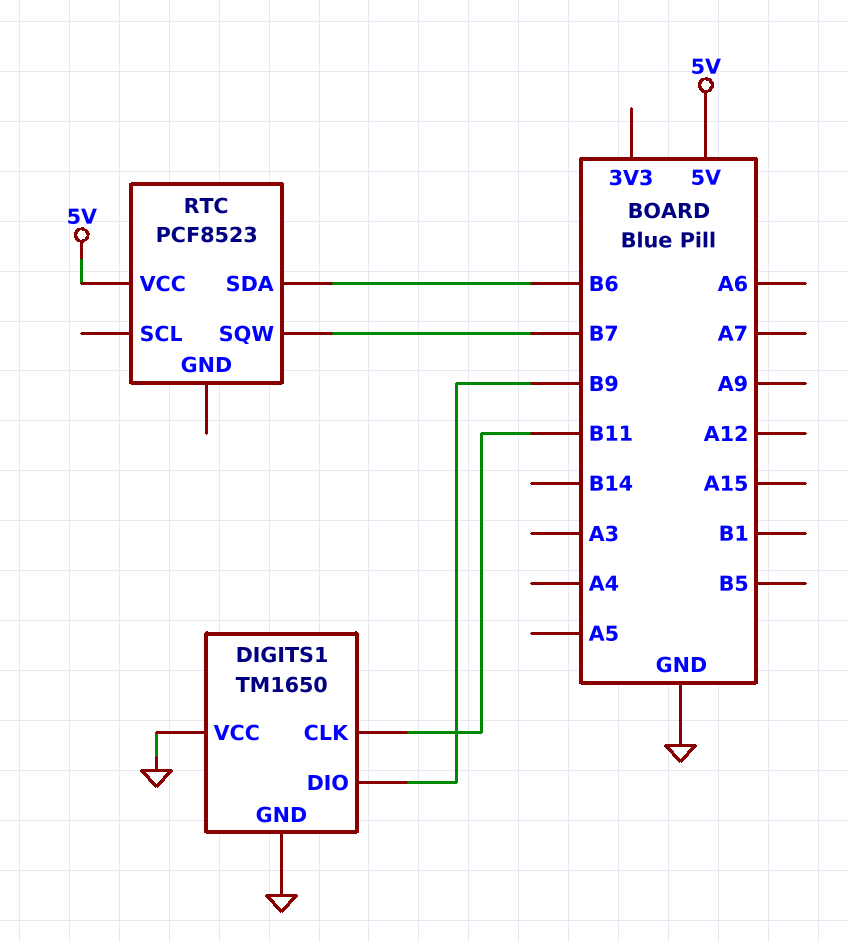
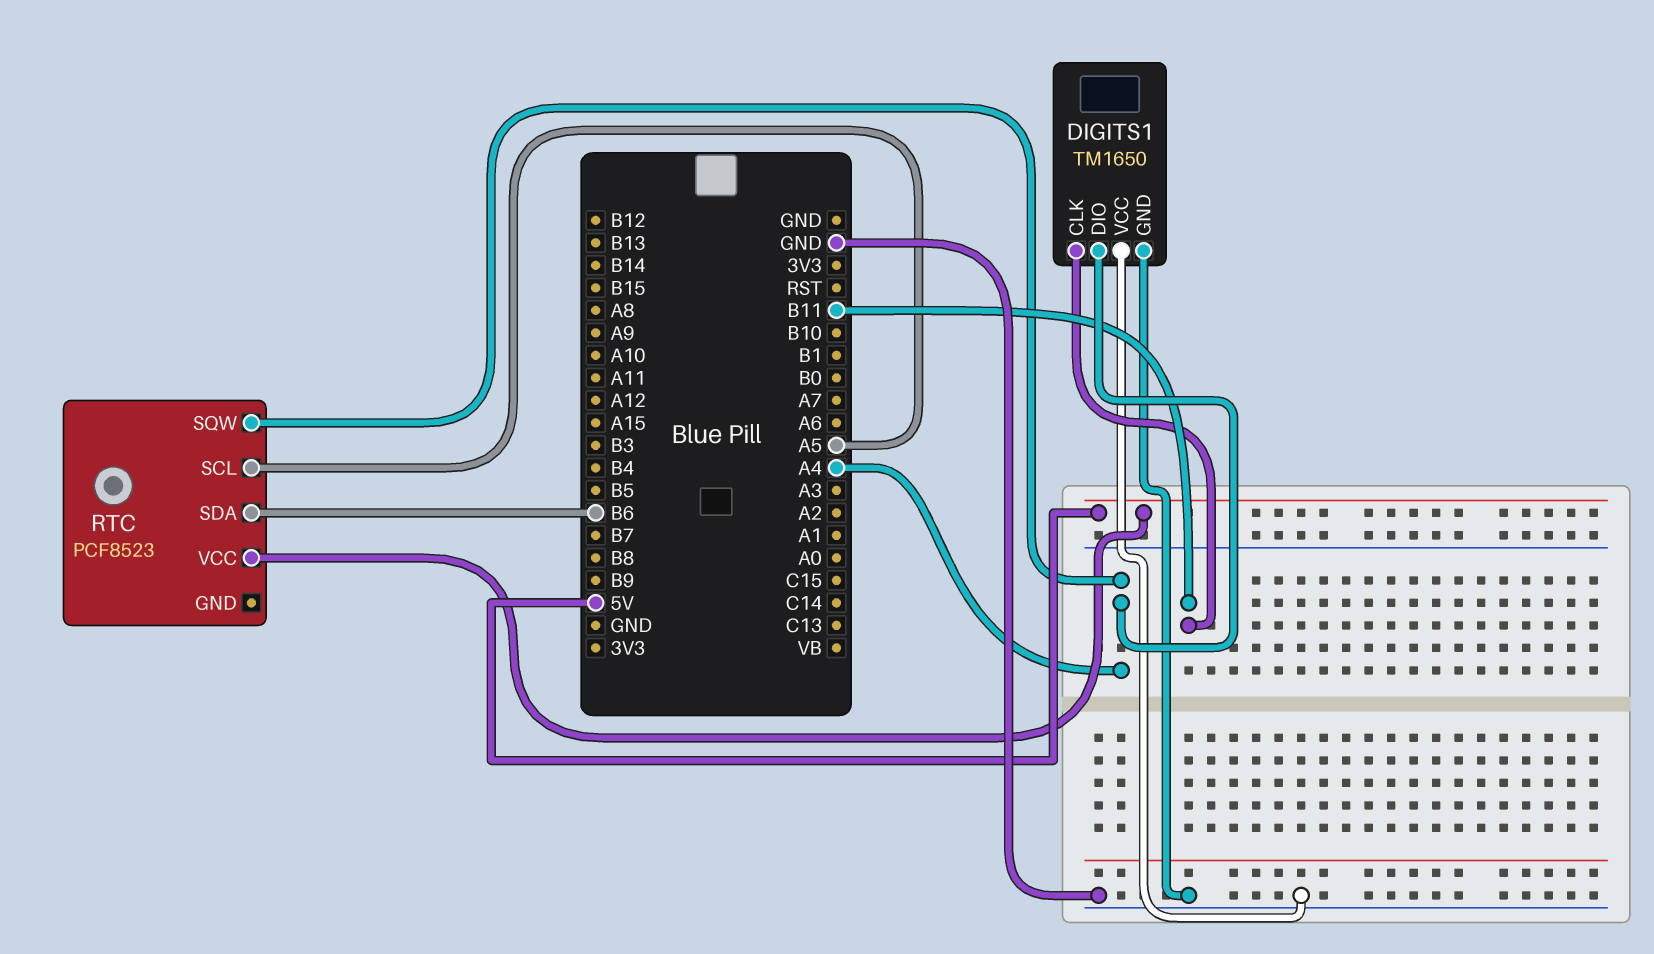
DIGITS1 pin DIO: B9 -> A4
RTC pin SCL: none -> A5
RTC pin SQW: B7 -> A4

